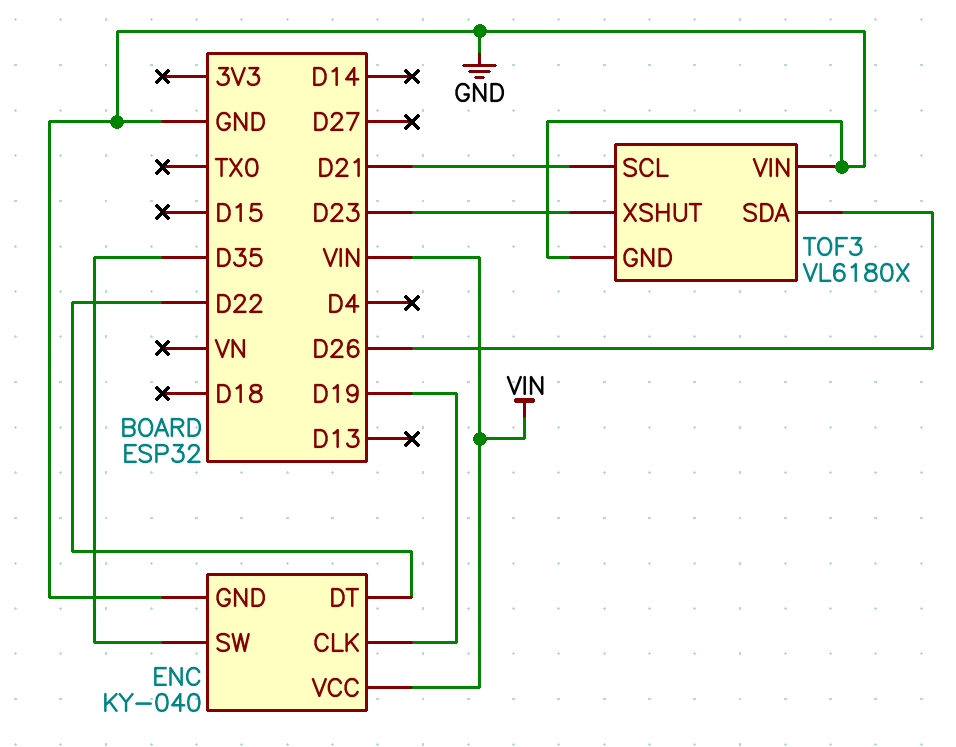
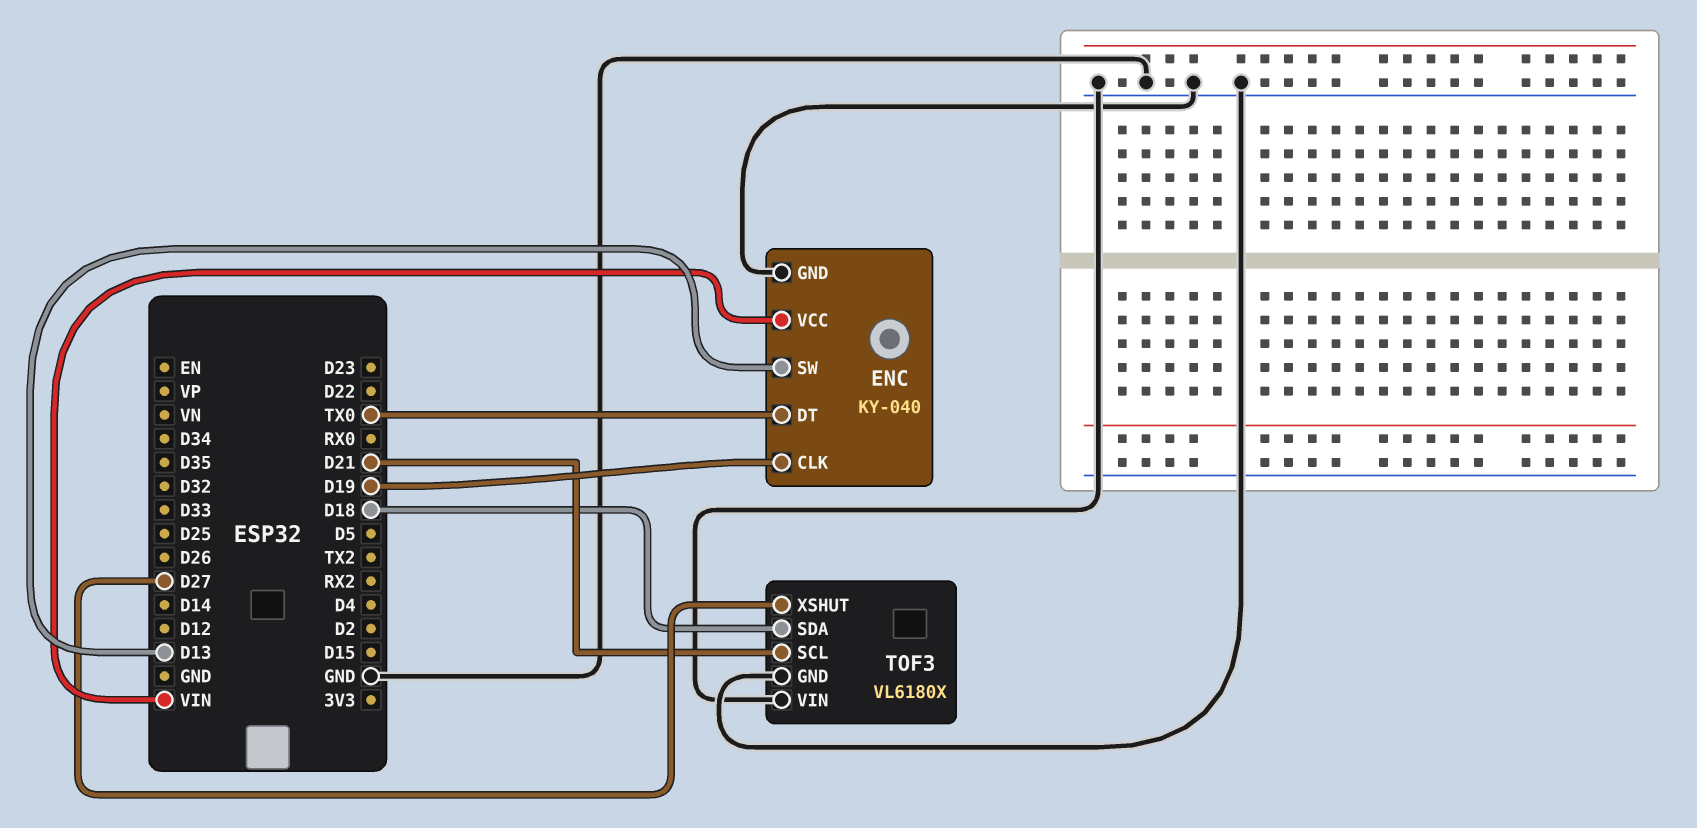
ENC pin DT: D22 -> TX0
ENC pin SW: D35 -> D13
TOF3 pin SDA: D26 -> D18
TOF3 pin XSHUT: D23 -> D27

